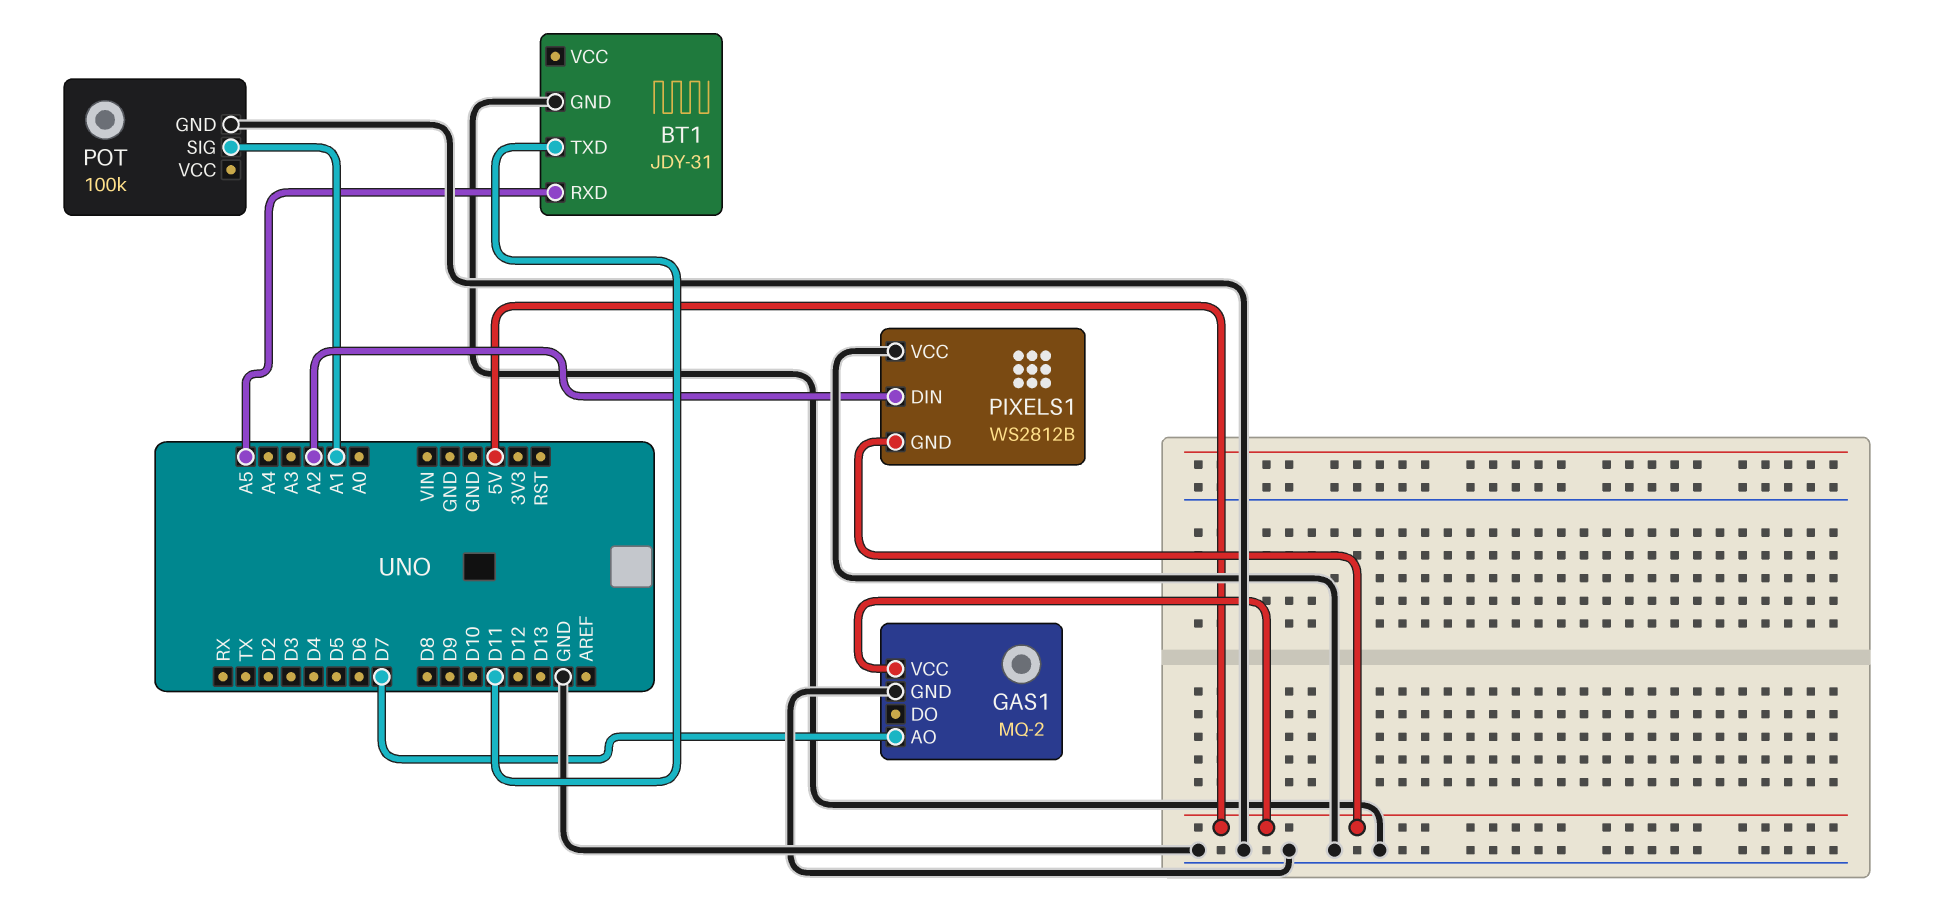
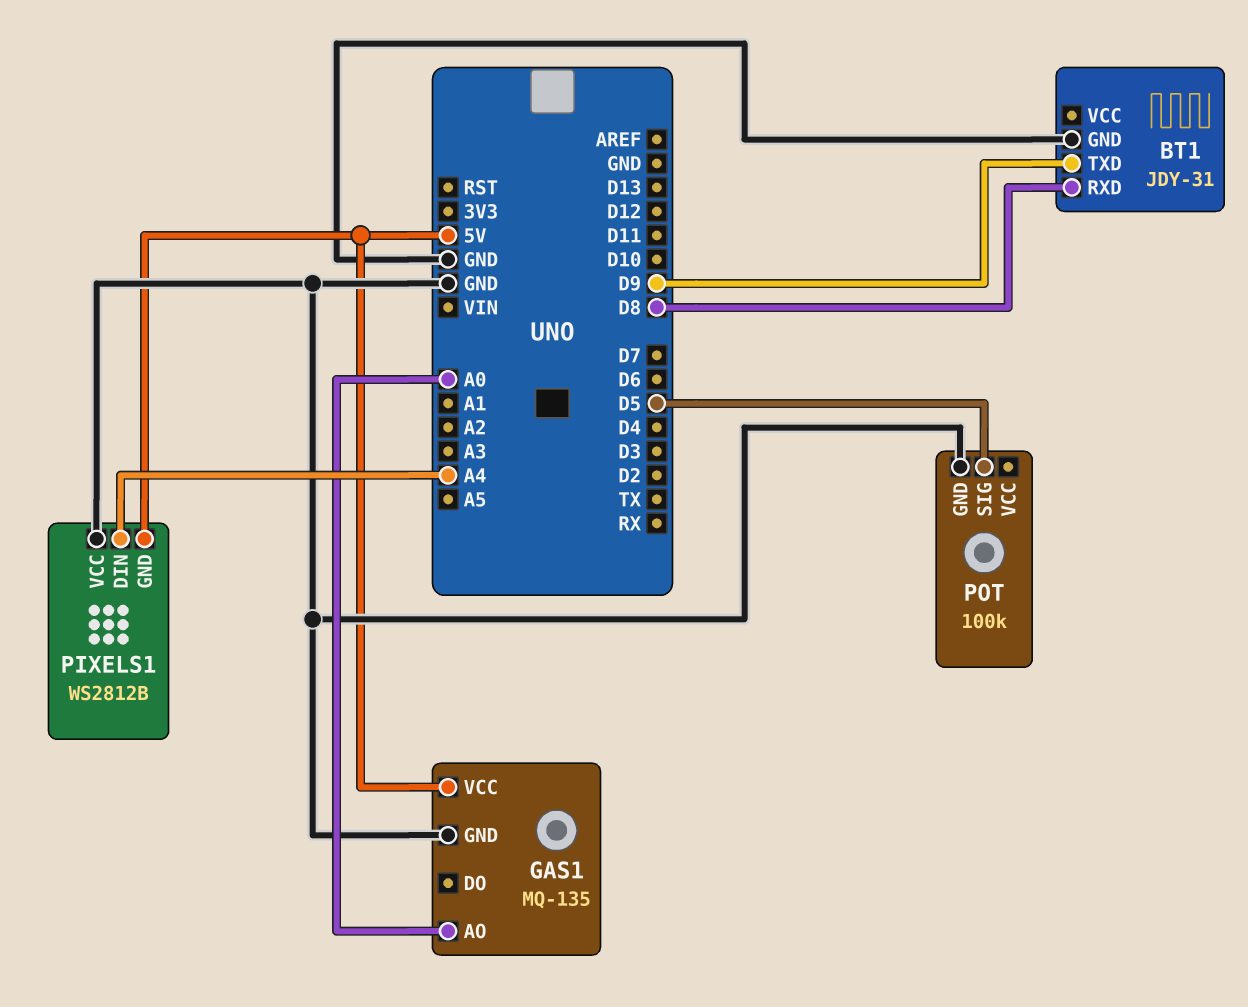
BT1 pin RXD: A5 -> D8
BT1 pin TXD: D11 -> D9
GAS1: MQ-2 -> MQ-135
GAS1 pin AO: D7 -> A0
PIXELS1 pin DIN: A2 -> A4
POT pin SIG: A1 -> D5

